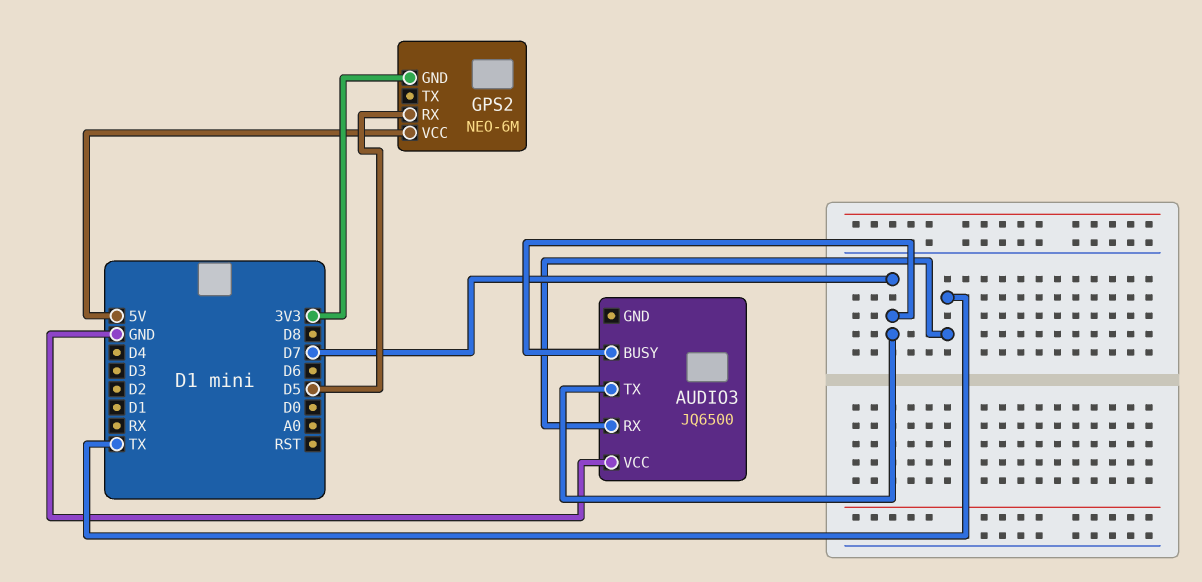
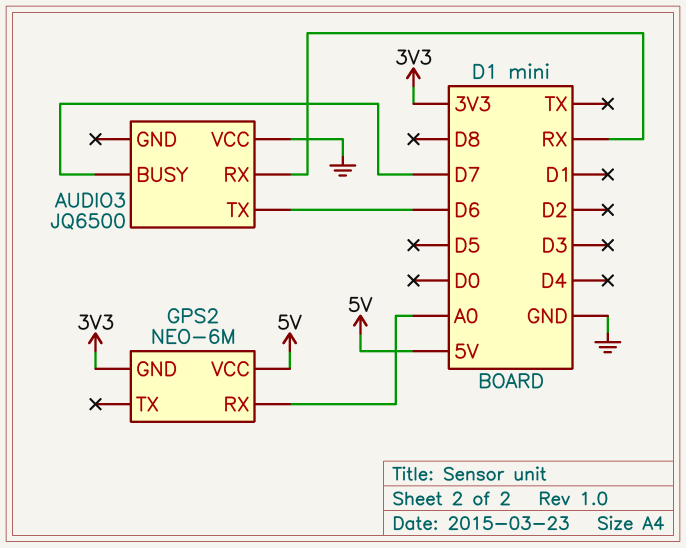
AUDIO3 pin RX: TX -> RX
AUDIO3 pin TX: D7 -> D6
GPS2 pin RX: D5 -> A0

